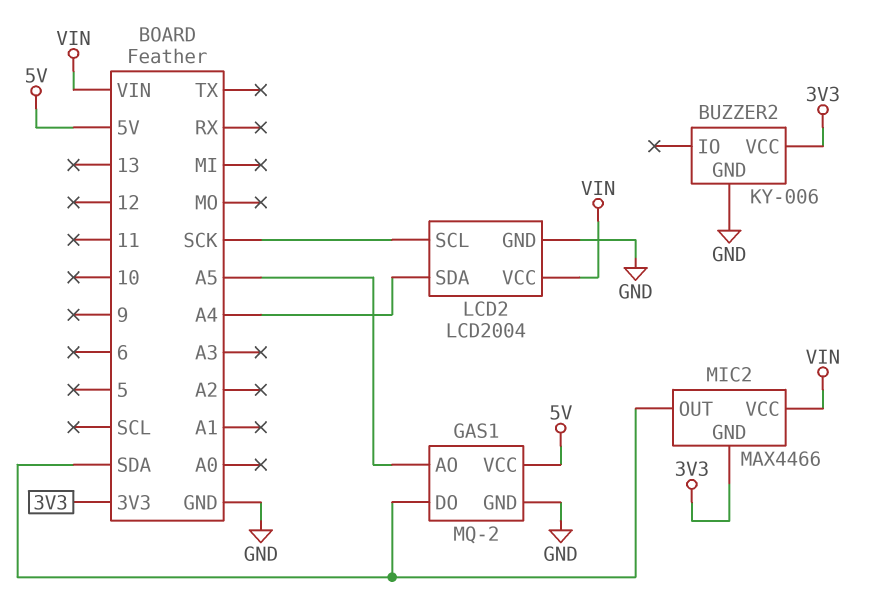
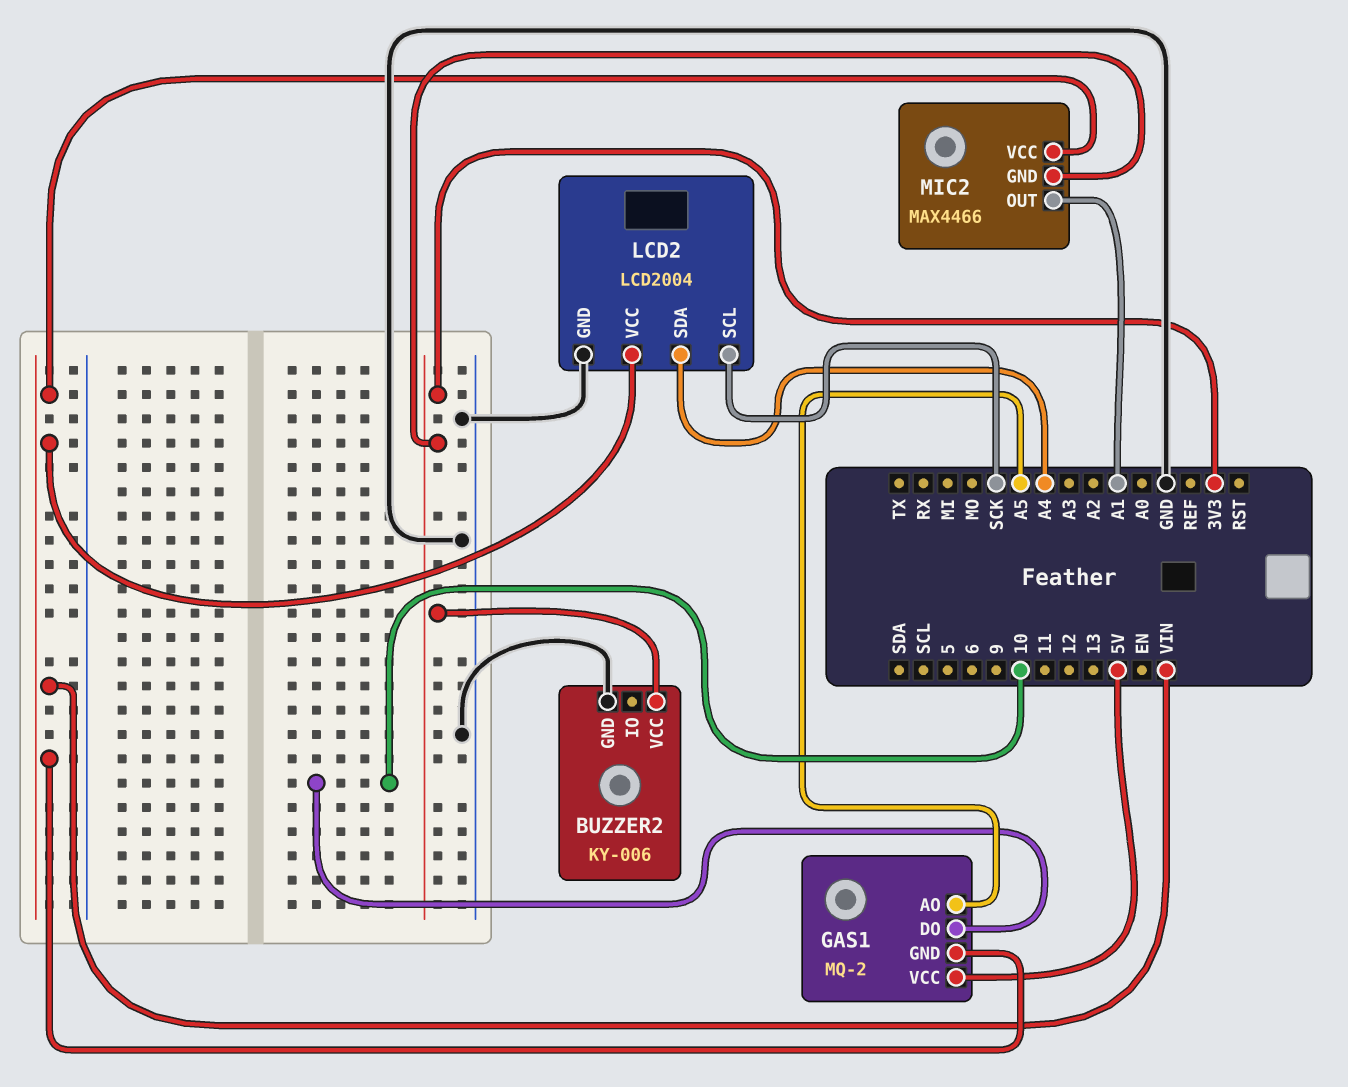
GAS1 pin DO: SDA -> 10
GAS1 pin GND: GND -> VIN
MIC2 pin OUT: SDA -> A1

